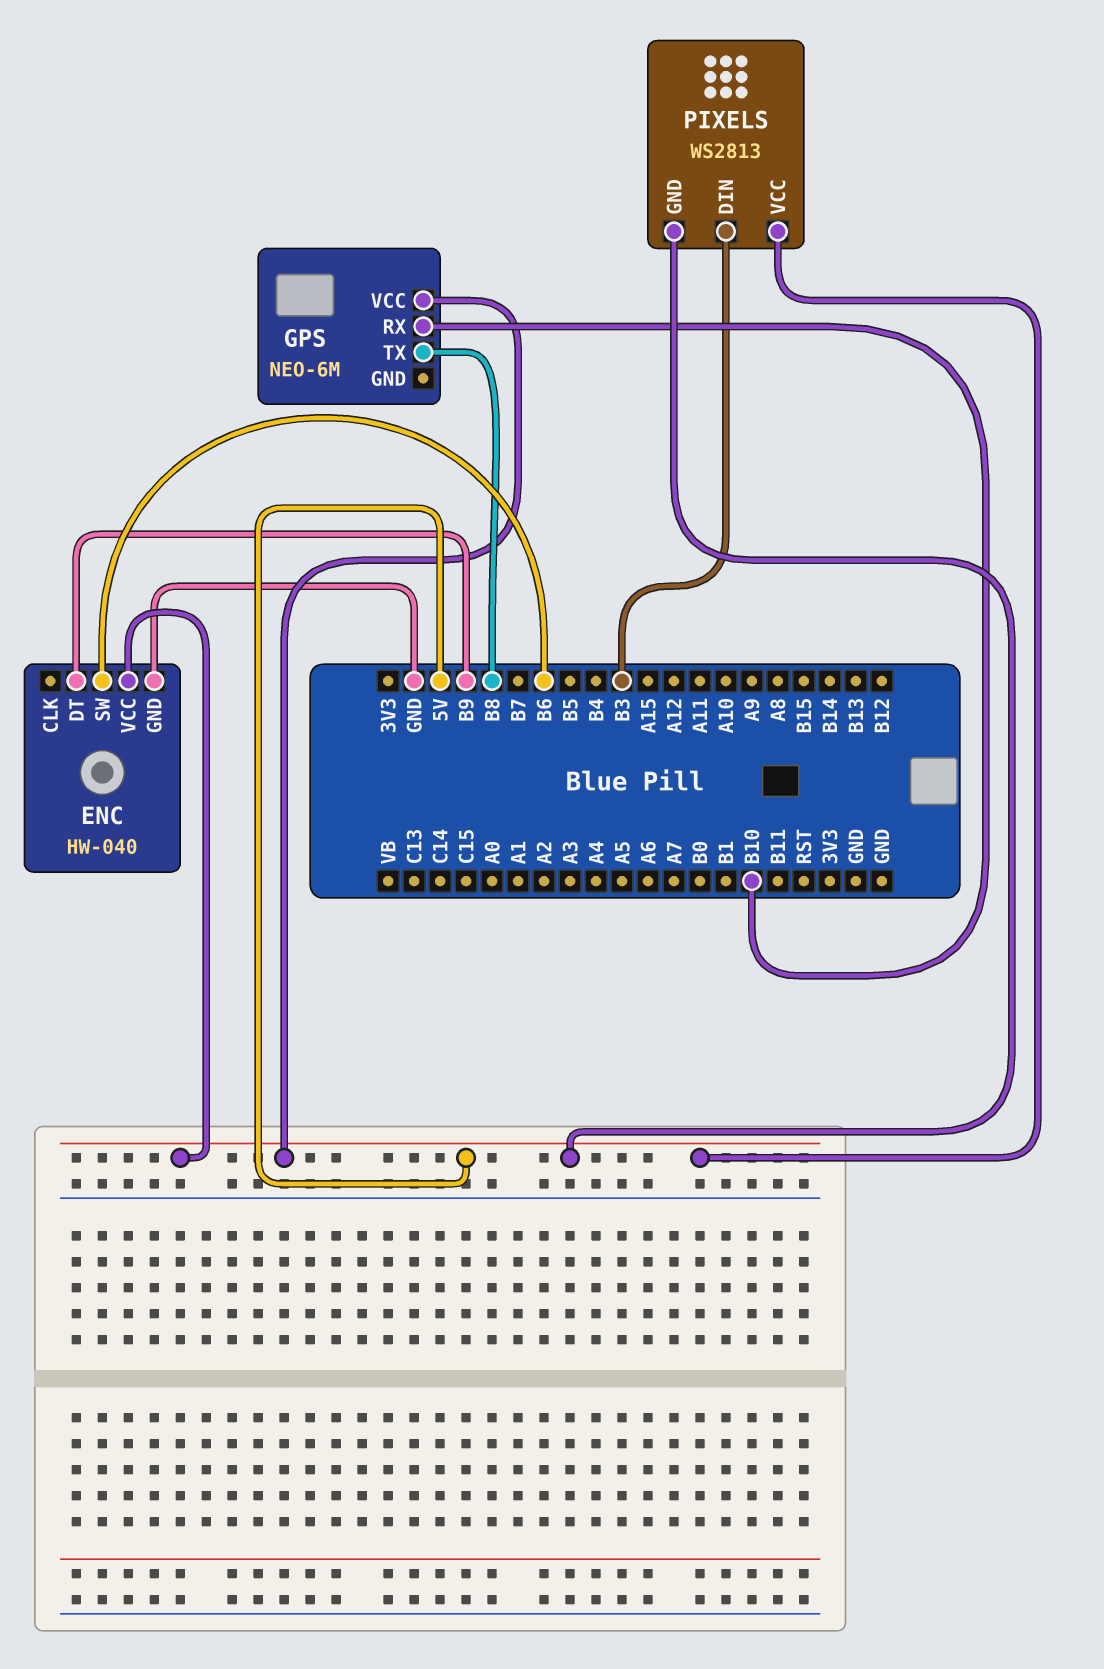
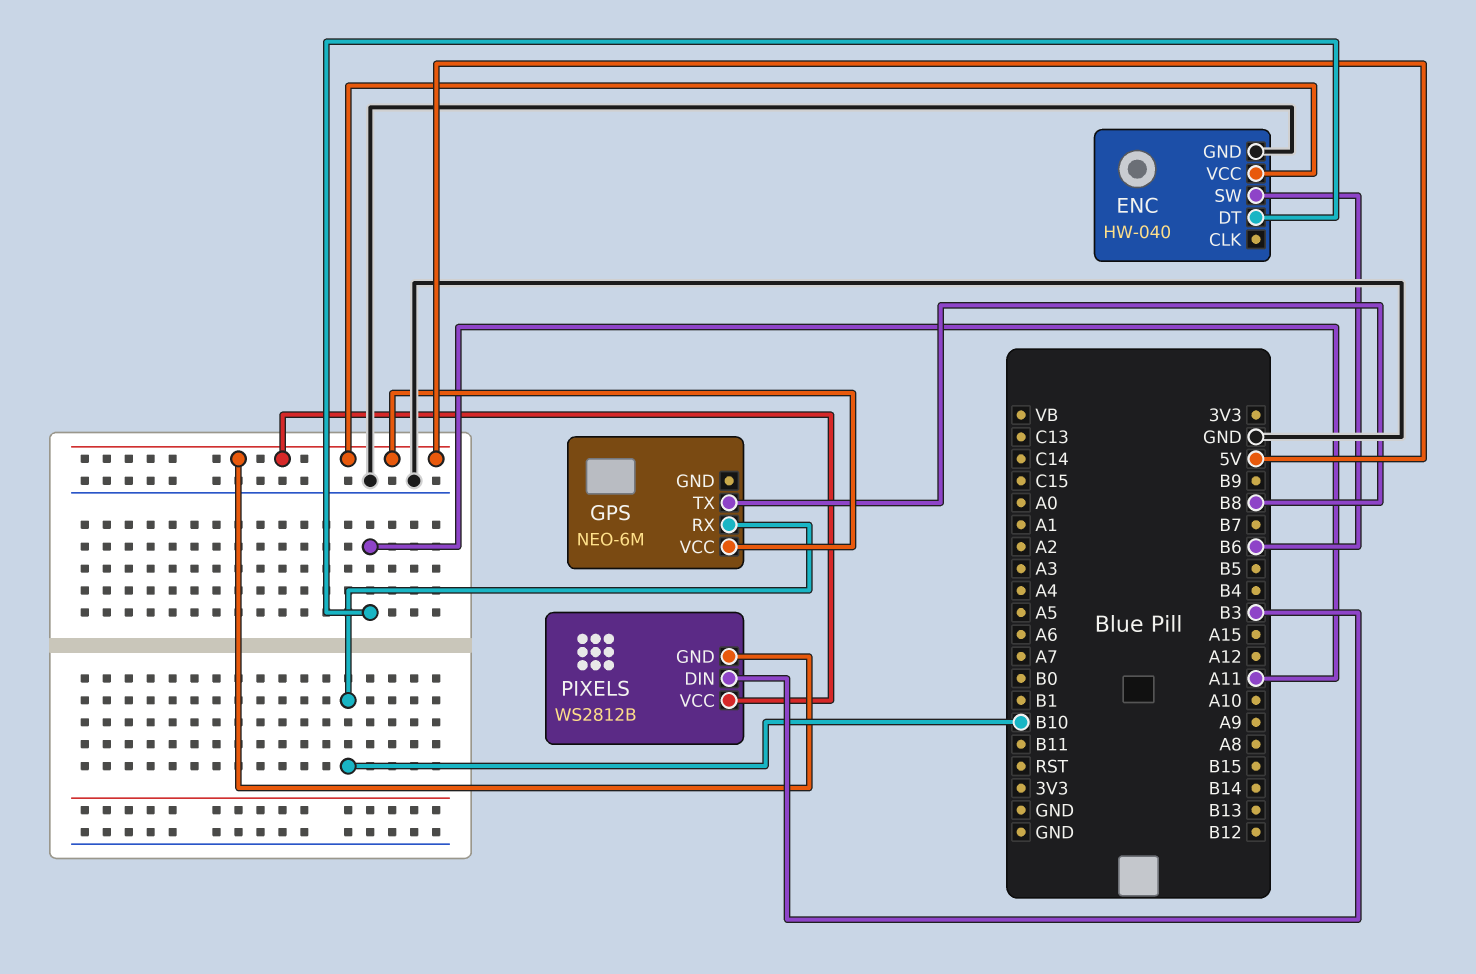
ENC pin DT: B9 -> A11
PIXELS: WS2813 -> WS2812B

